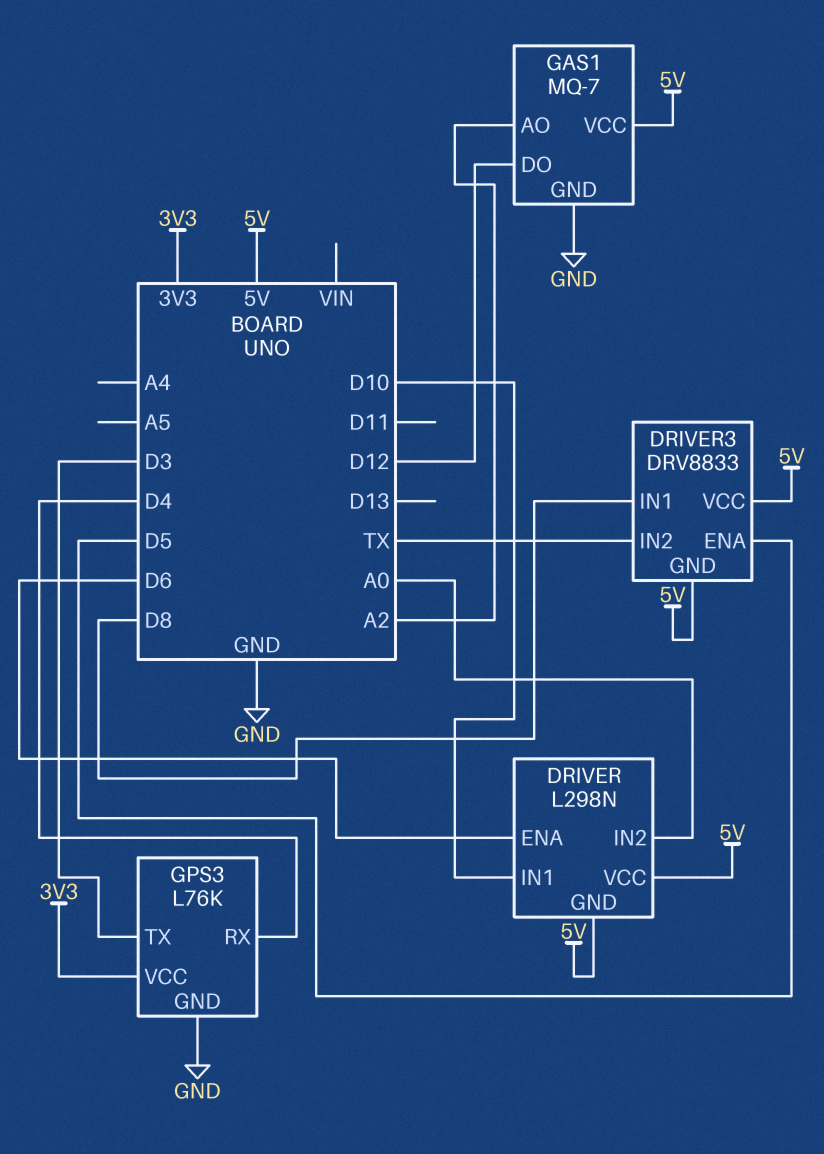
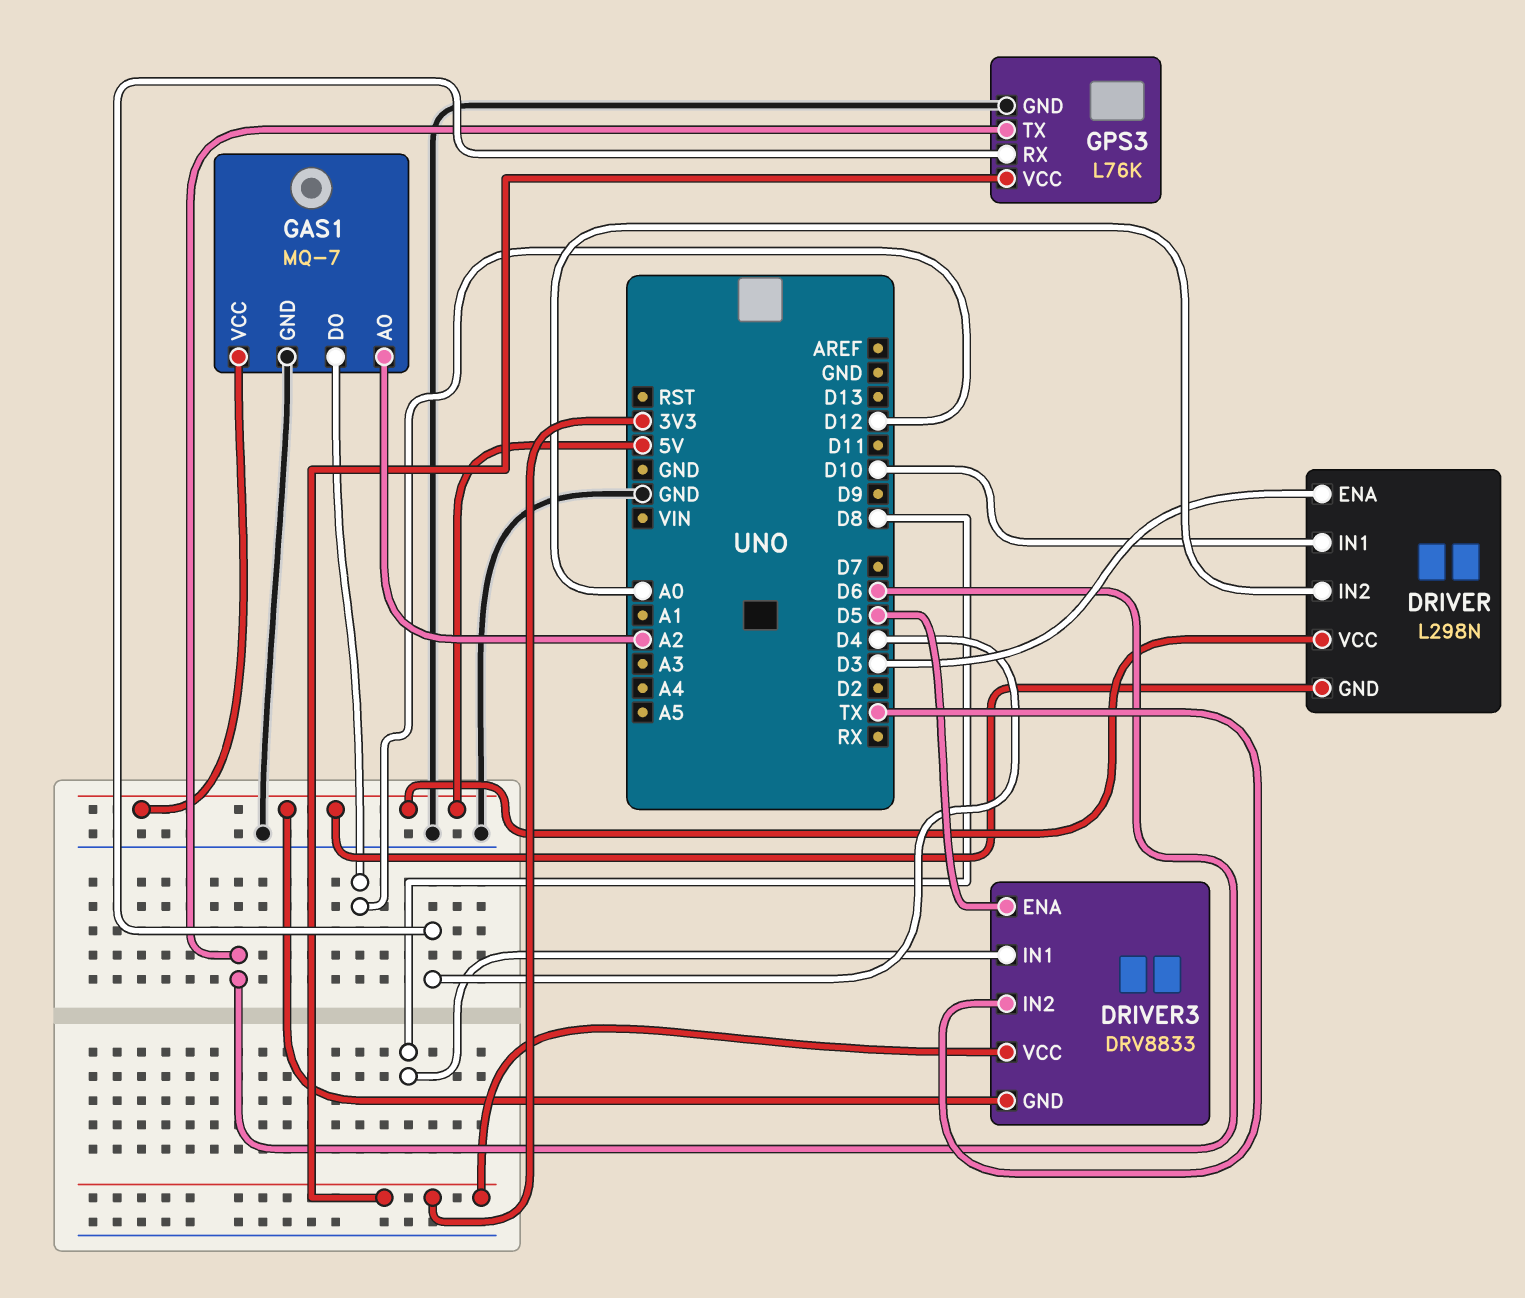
DRIVER pin ENA: D6 -> D3
DRIVER3 pin VCC: 5V -> 3V3
GPS3 pin TX: D3 -> D6

